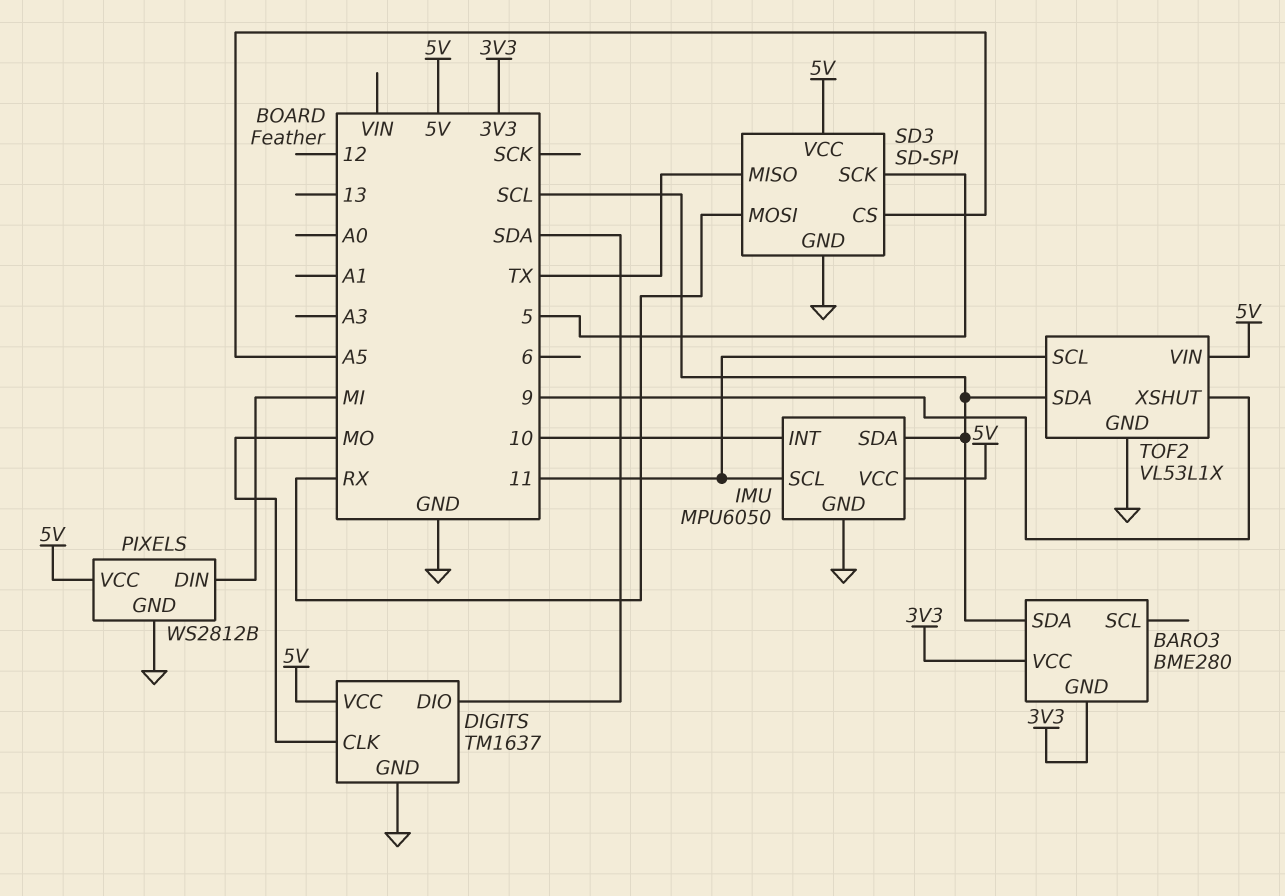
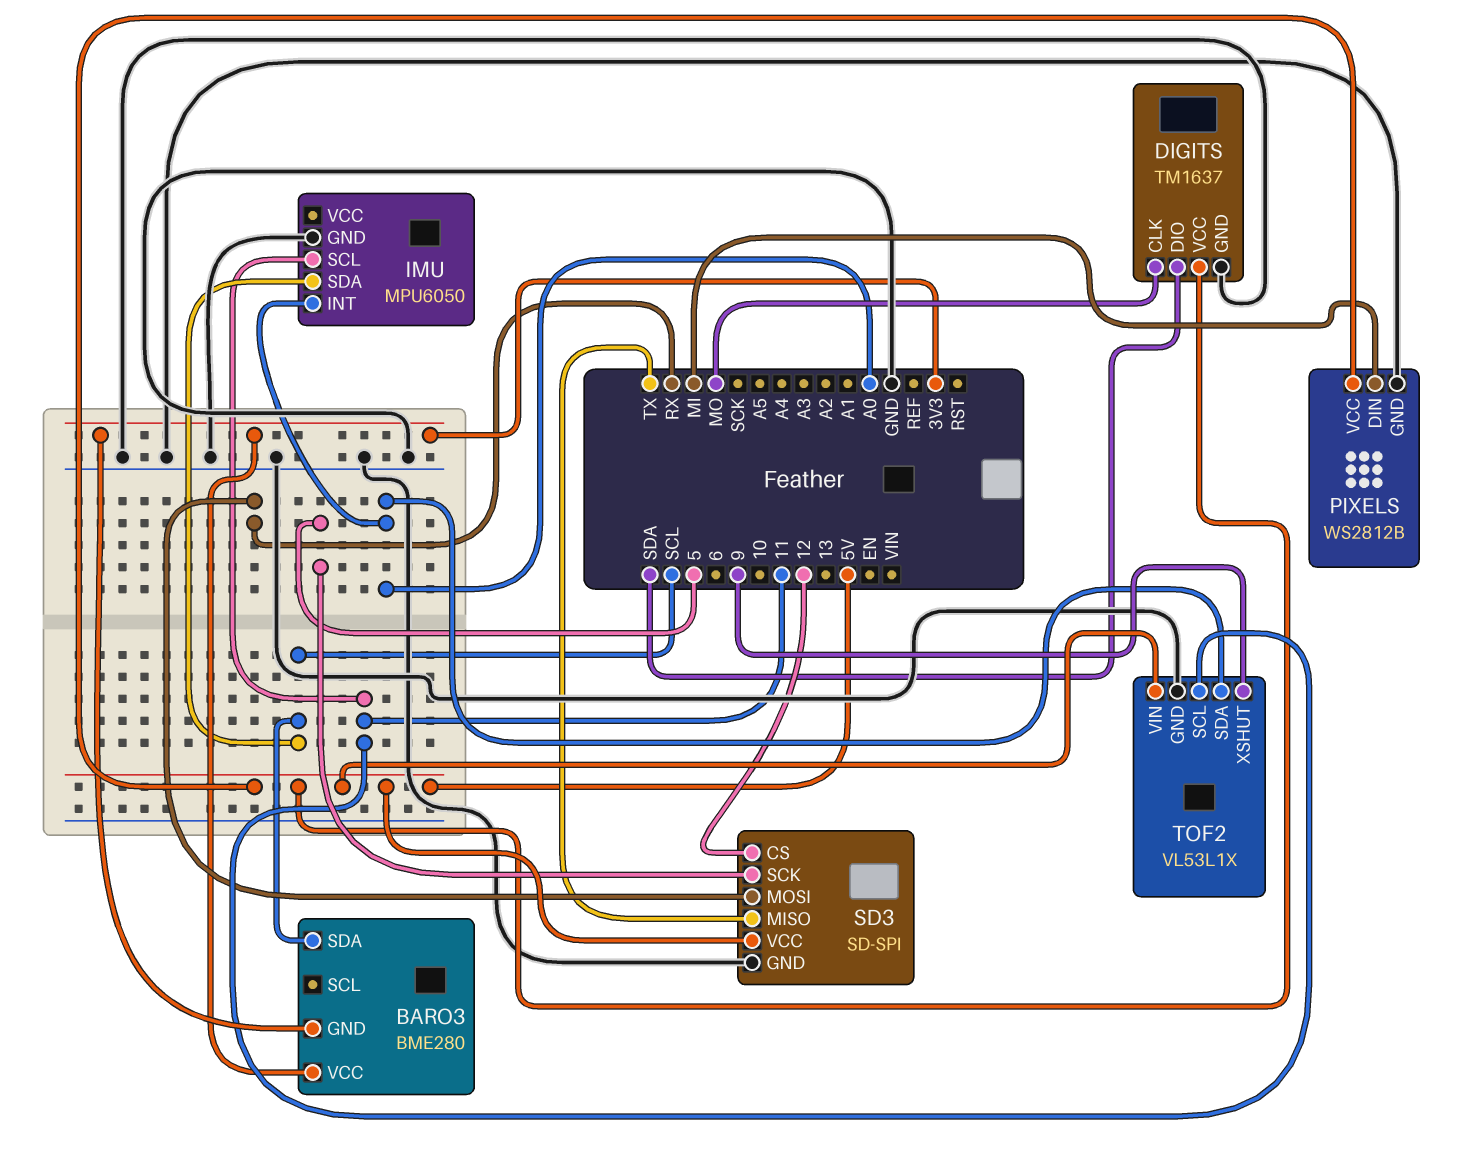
IMU pin INT: 10 -> A0
IMU pin VCC: 5V -> none
SD3 pin CS: A5 -> 12
TOF2 pin SDA: SCL -> A0

